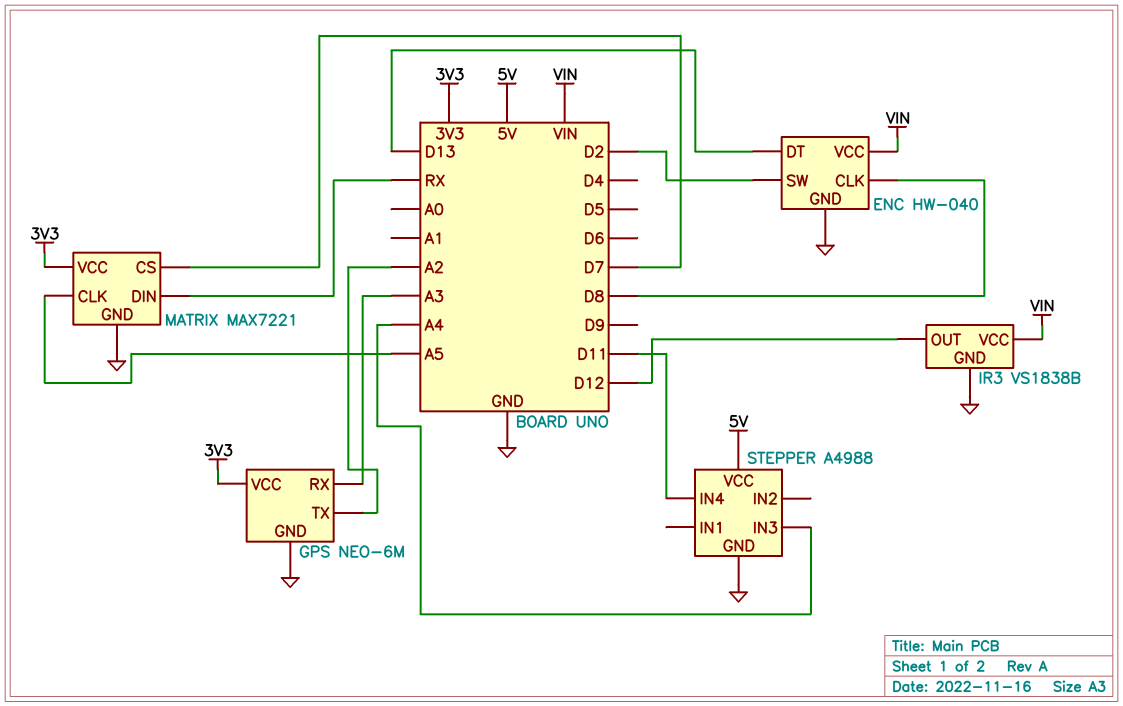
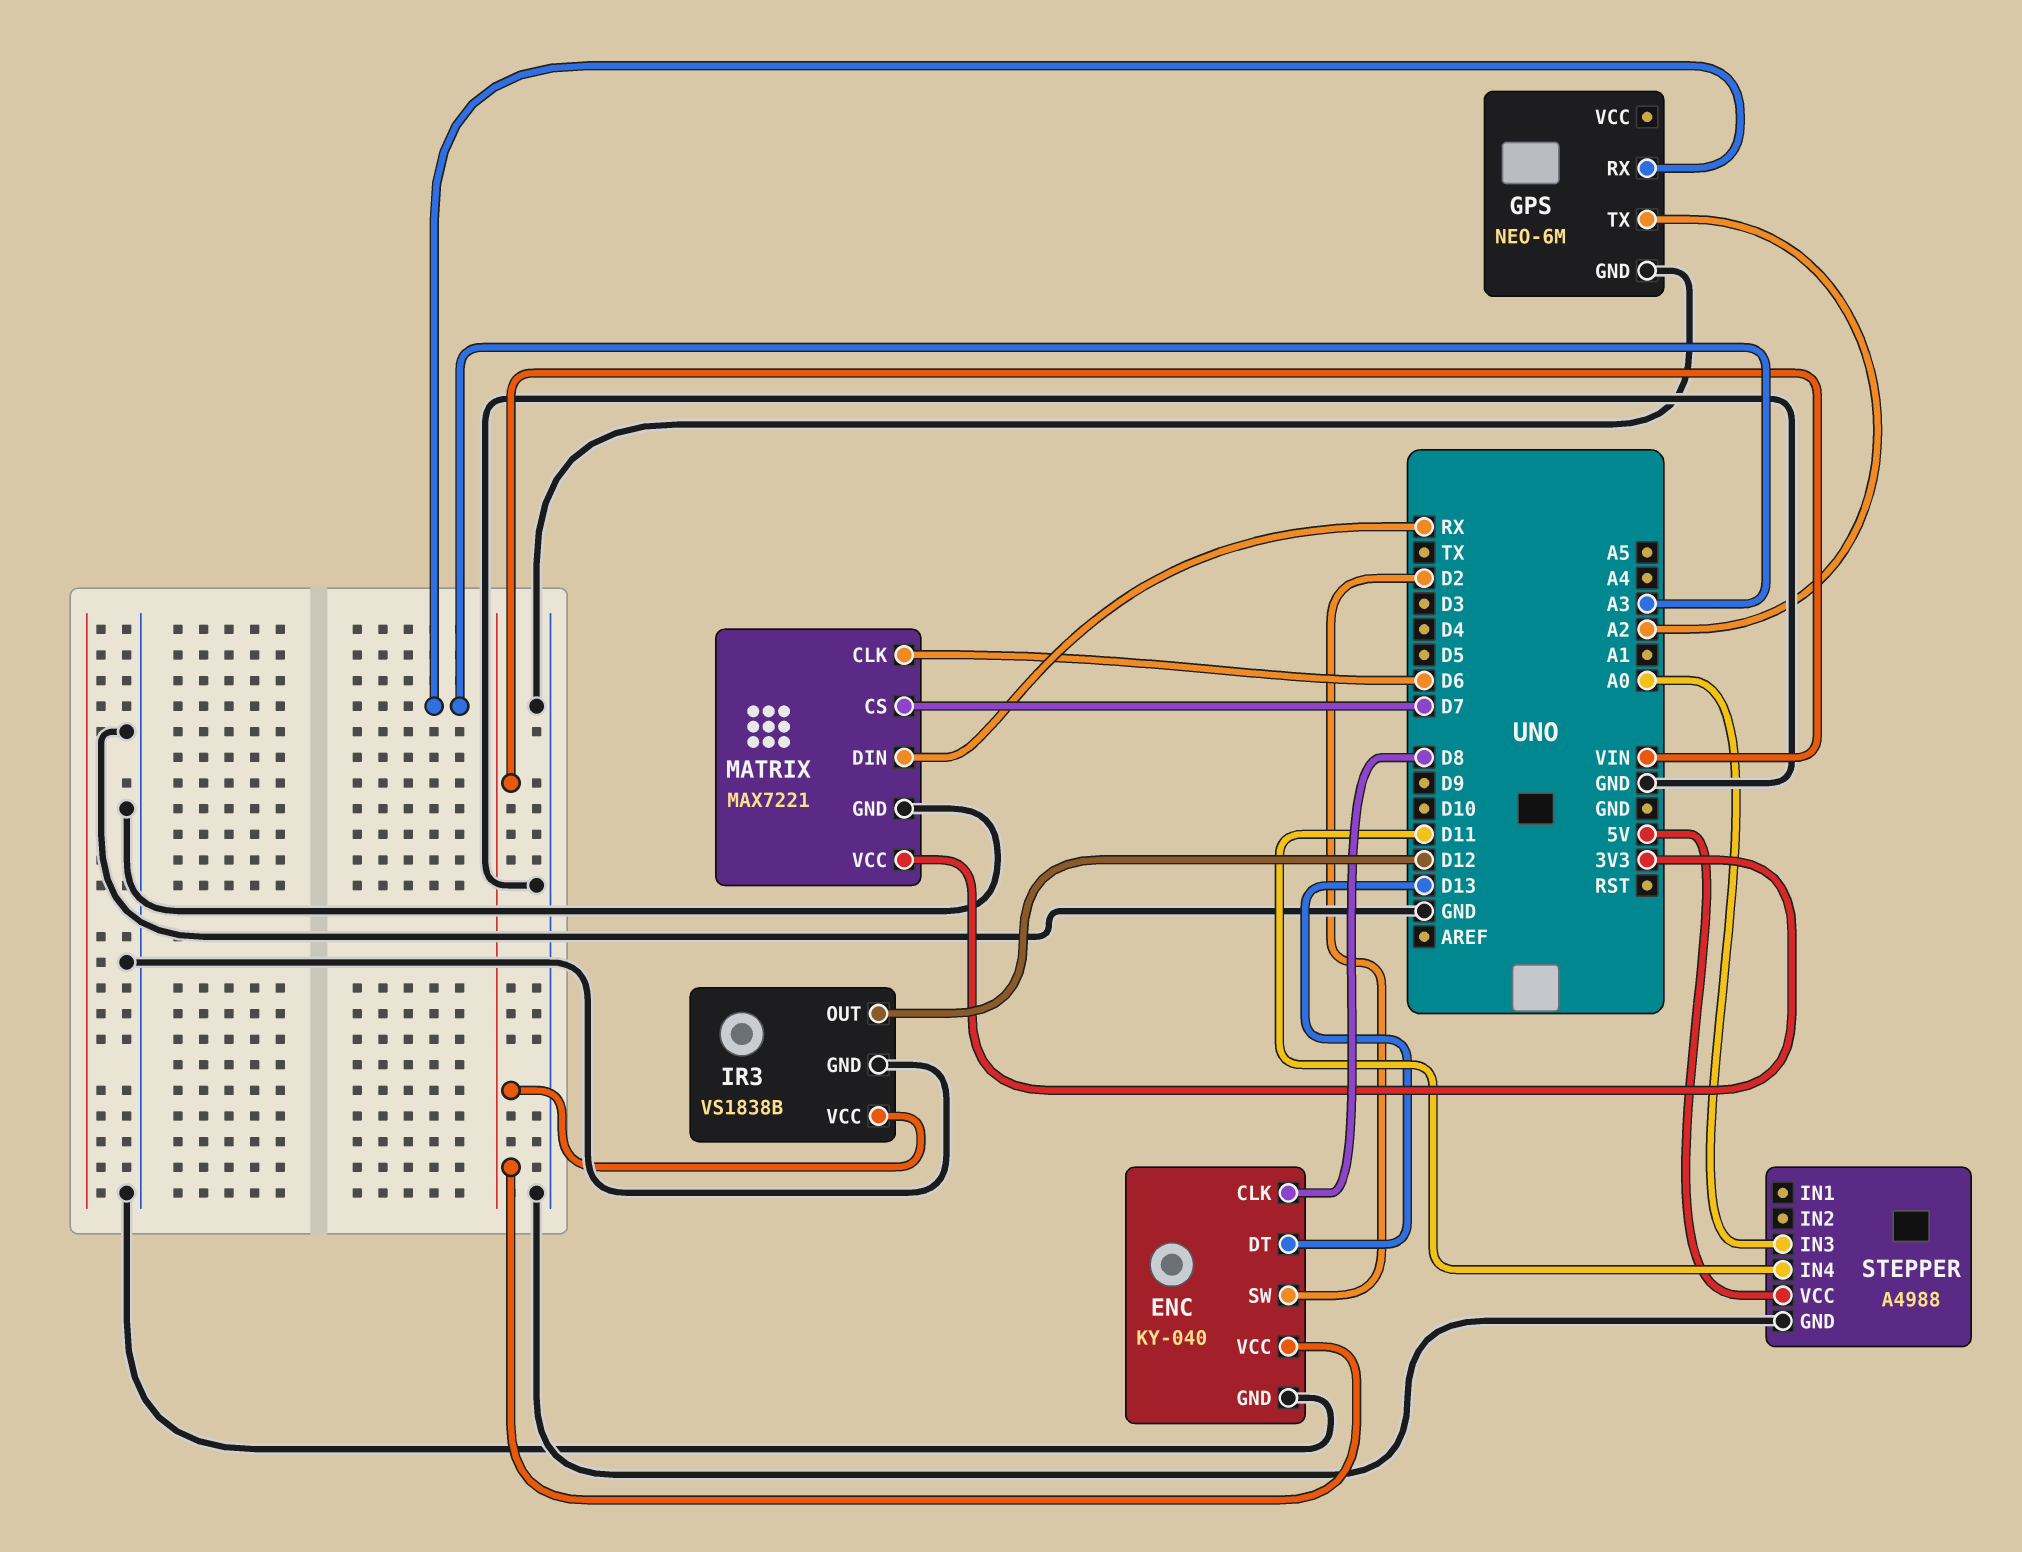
ENC: HW-040 -> KY-040
GPS pin VCC: 3V3 -> none
MATRIX pin CLK: A5 -> D6
STEPPER pin IN3: A4 -> A0

